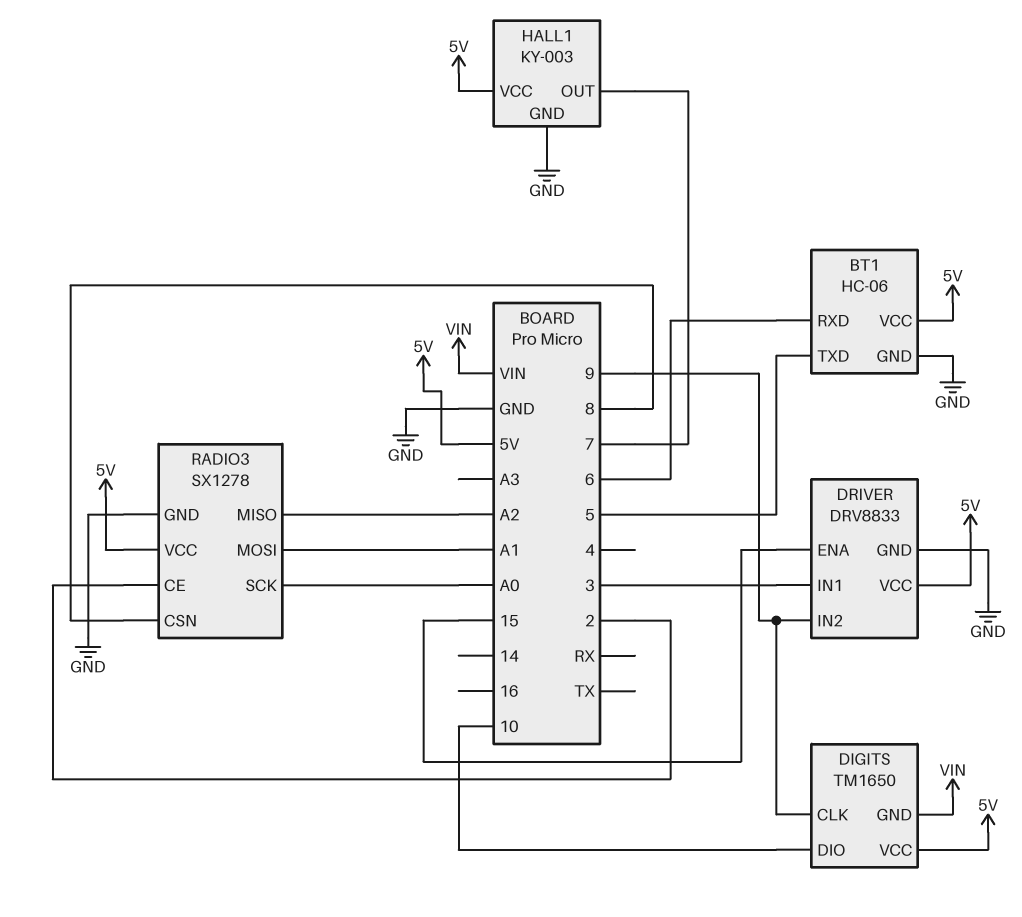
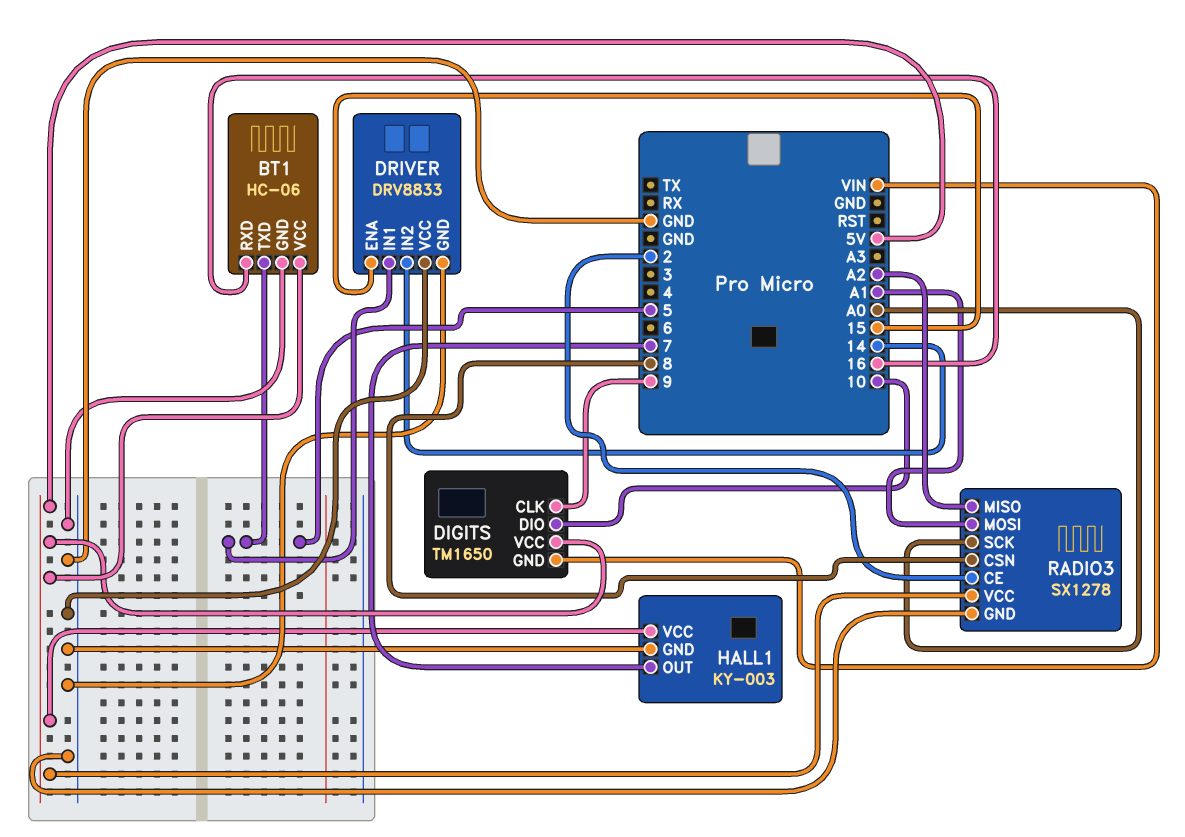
BT1 pin RXD: 6 -> 16
DRIVER pin IN1: 3 -> 5
DRIVER pin IN2: 9 -> 14
DRIVER pin VCC: 5V -> GND

